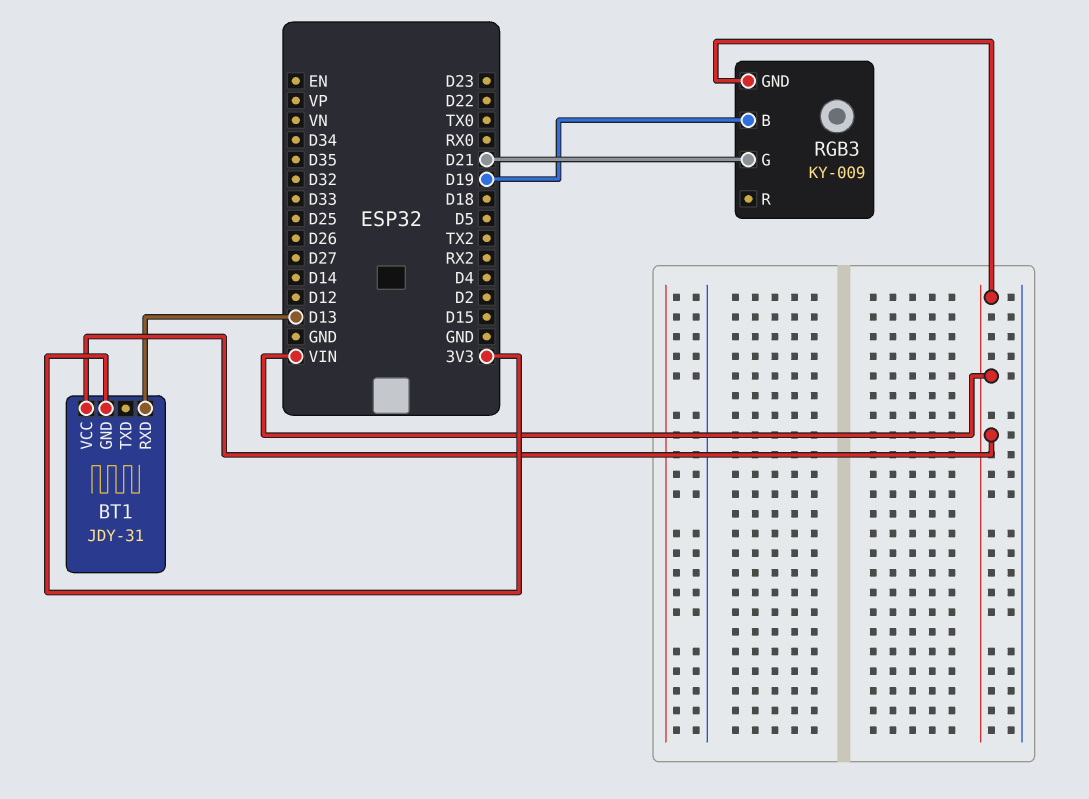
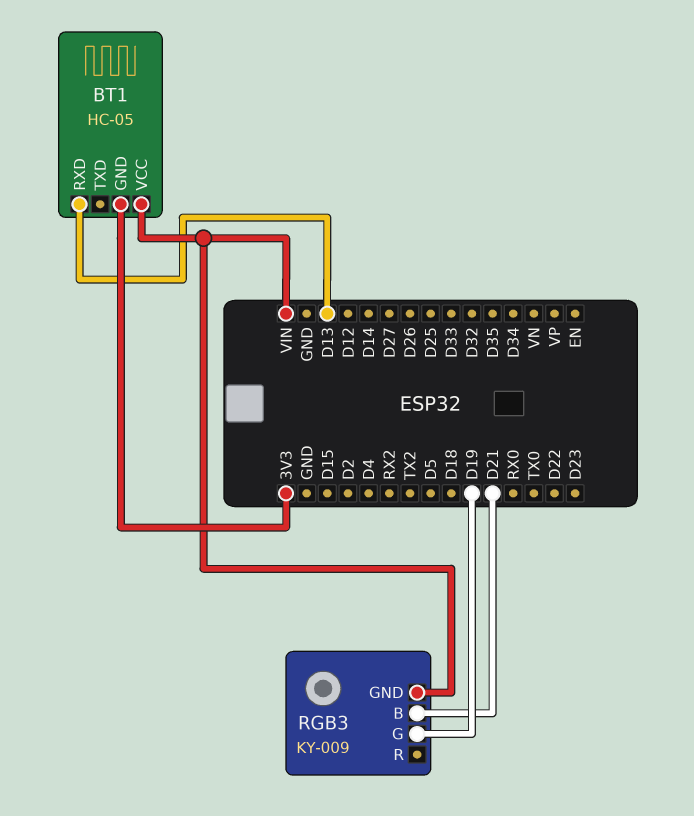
BT1: JDY-31 -> HC-05
RGB3 pin B: D19 -> D21
RGB3 pin G: D21 -> D19

